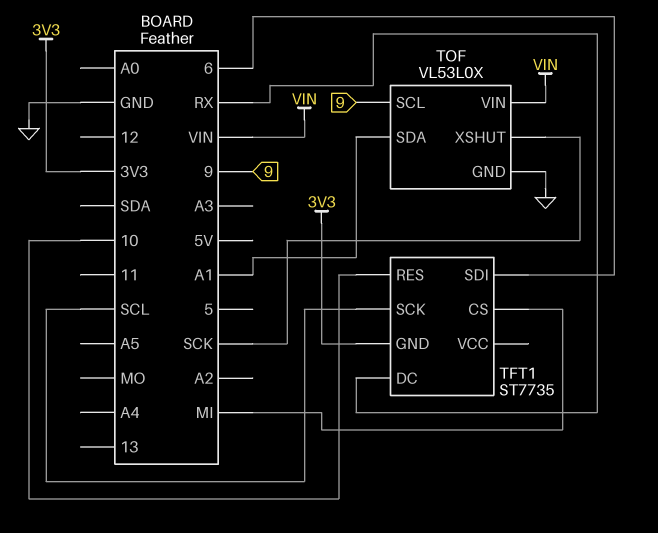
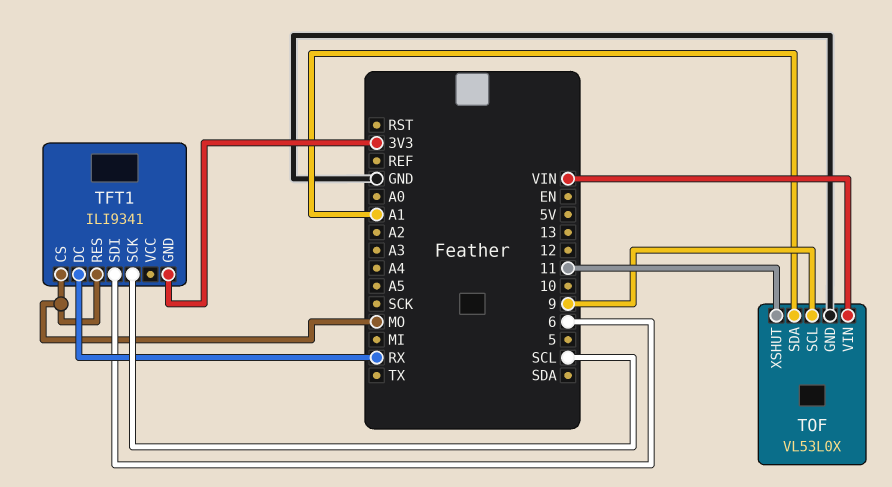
TFT1: ST7735 -> ILI9341
TFT1 pin CS: MI -> MO
TFT1 pin RES: 10 -> MO
TOF pin XSHUT: SCK -> 11

